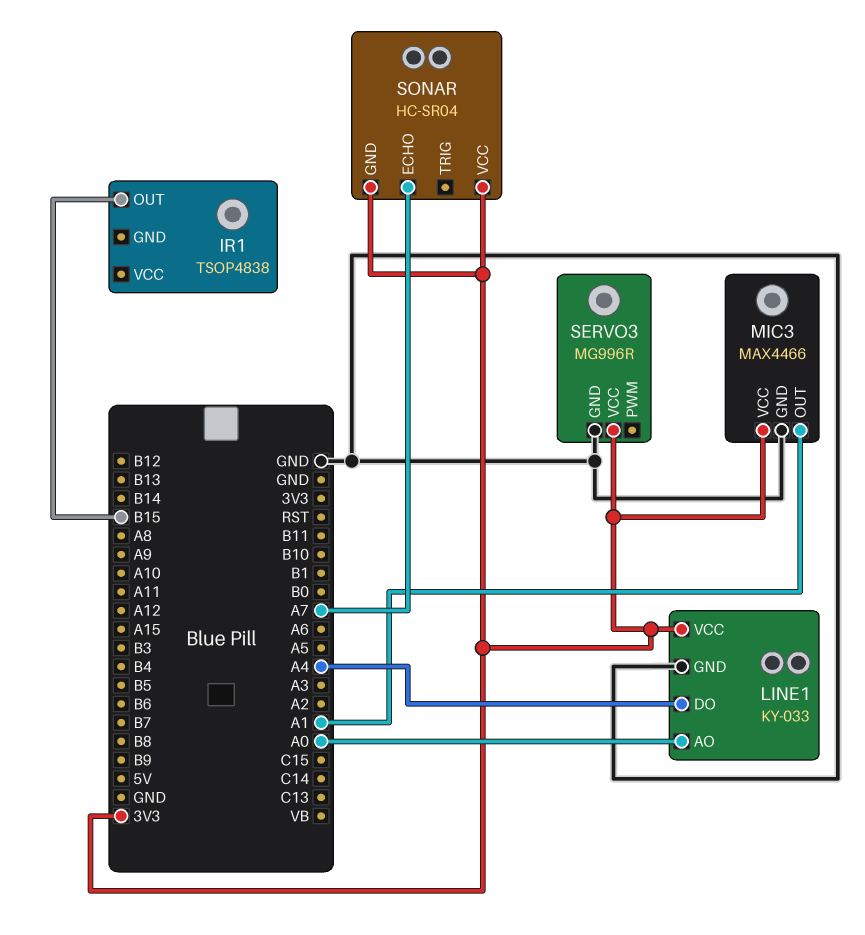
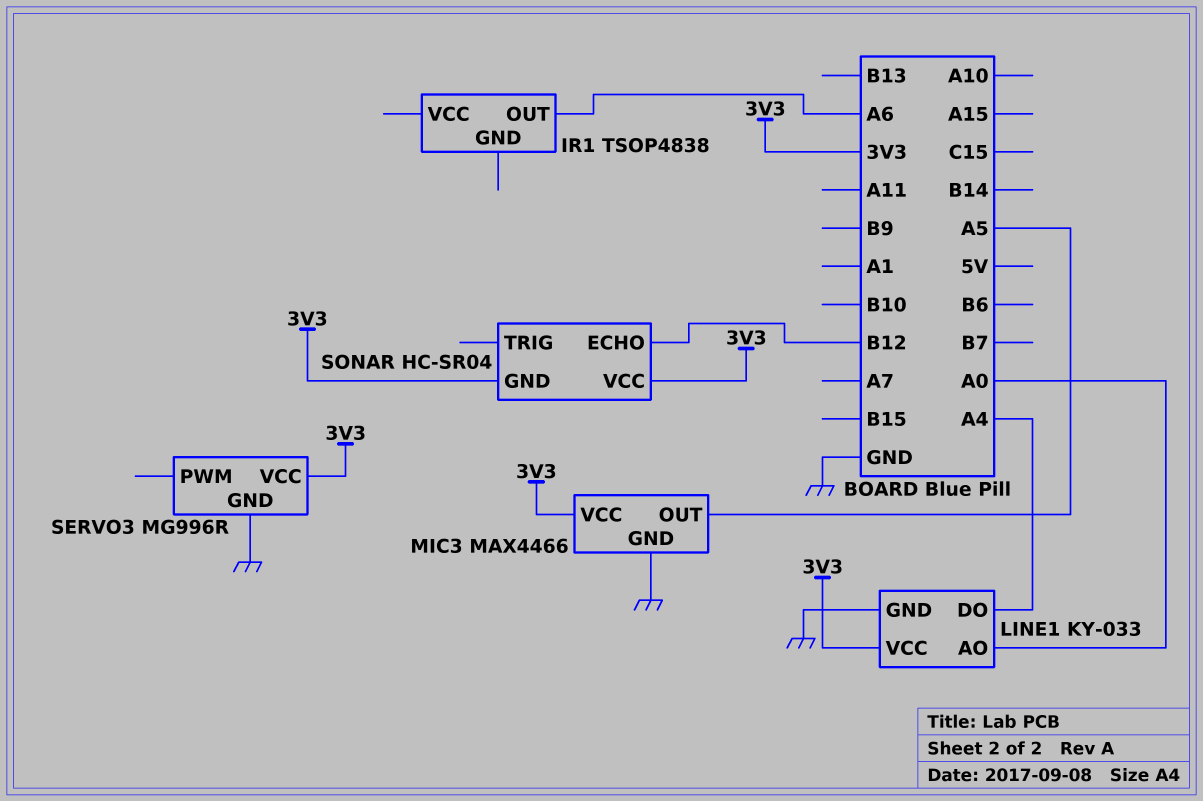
IR1 pin OUT: B15 -> A6
MIC3 pin OUT: A1 -> A5
SONAR pin ECHO: A7 -> B12

